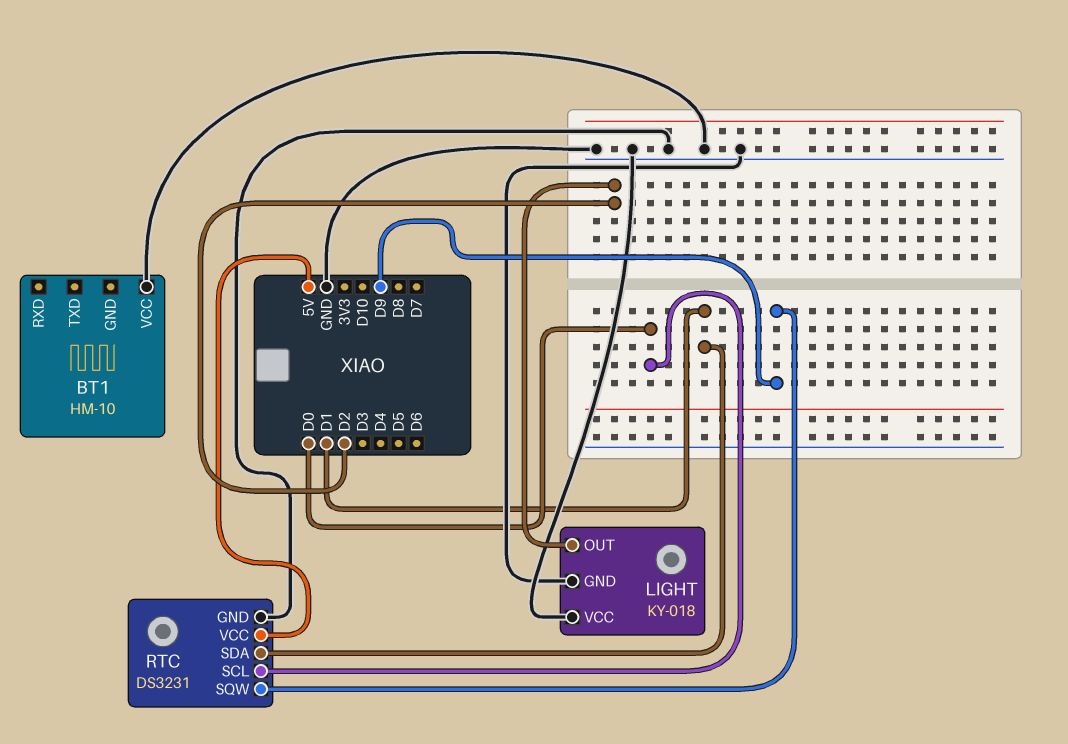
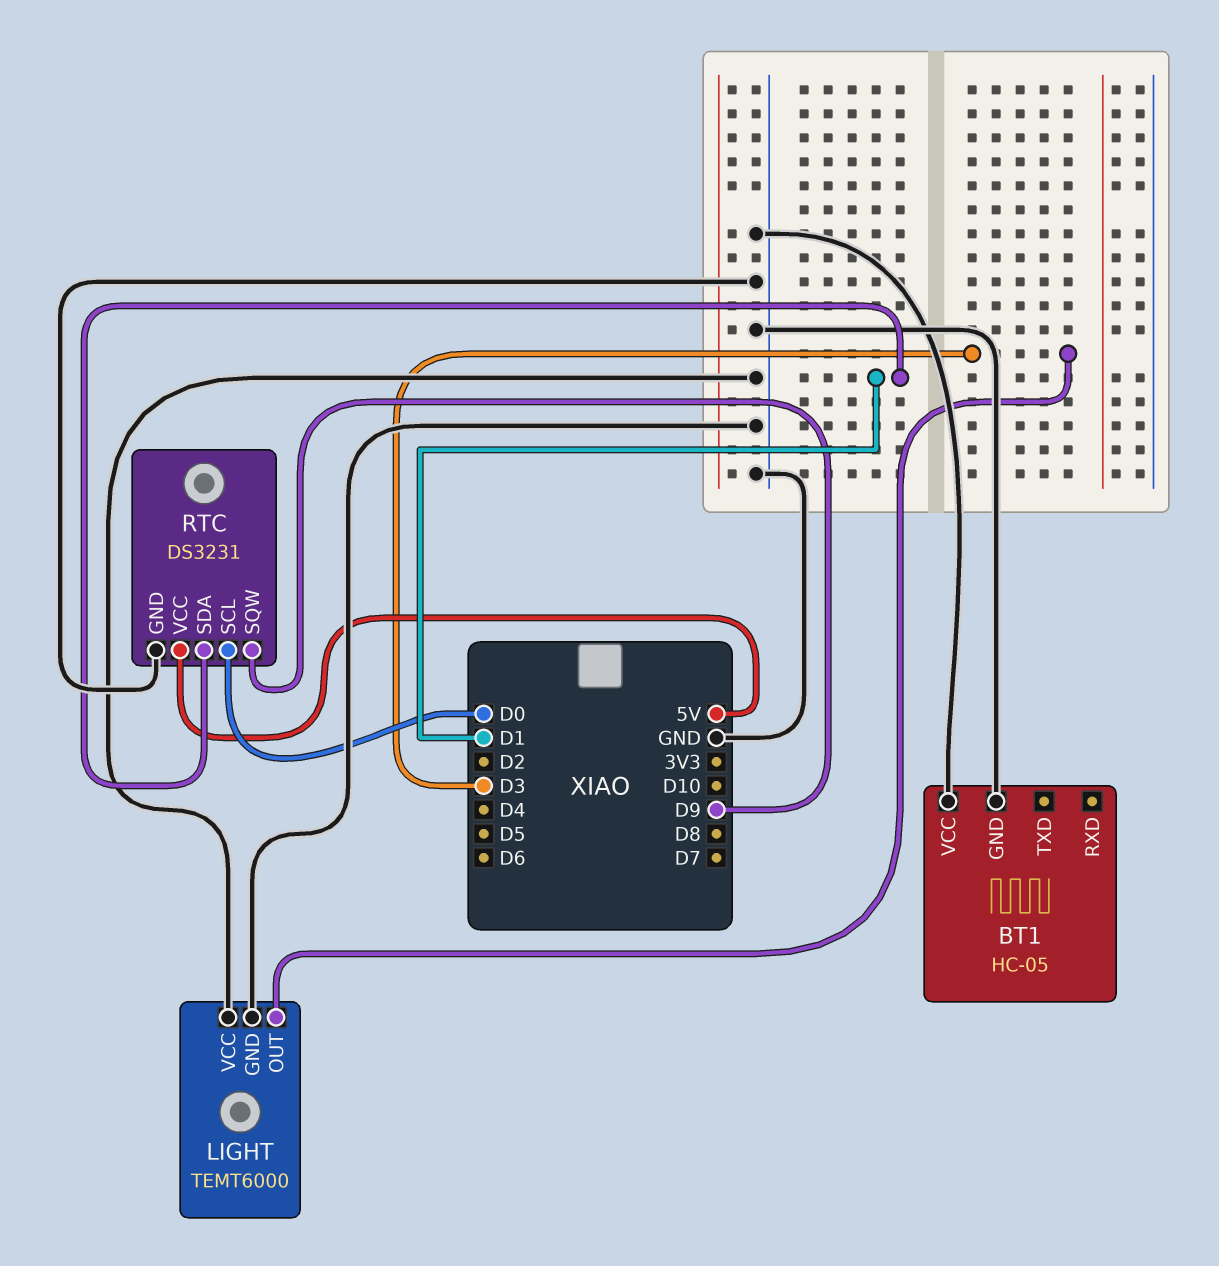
BT1: HM-10 -> HC-05
BT1 pin GND: none -> GND
LIGHT: KY-018 -> TEMT6000
LIGHT pin OUT: D2 -> D3

